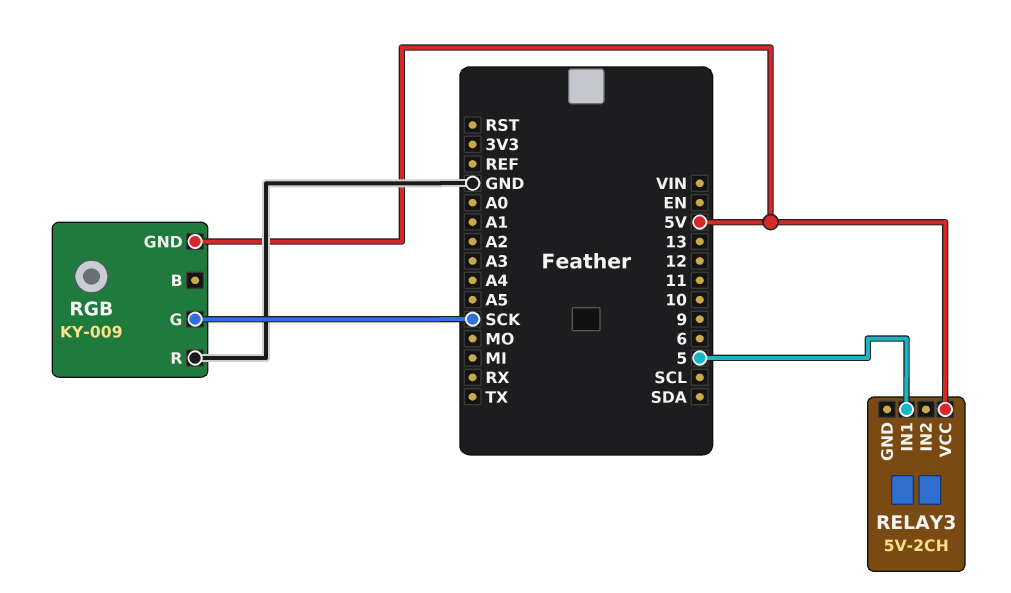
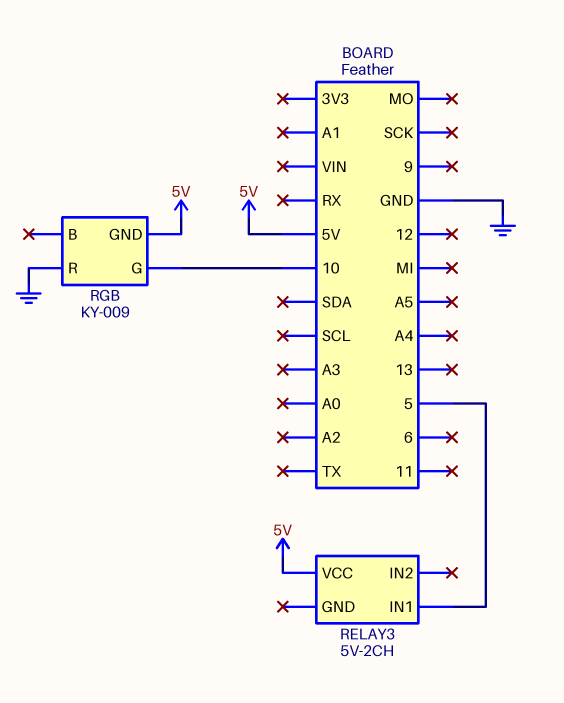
RGB pin G: SCK -> 10

